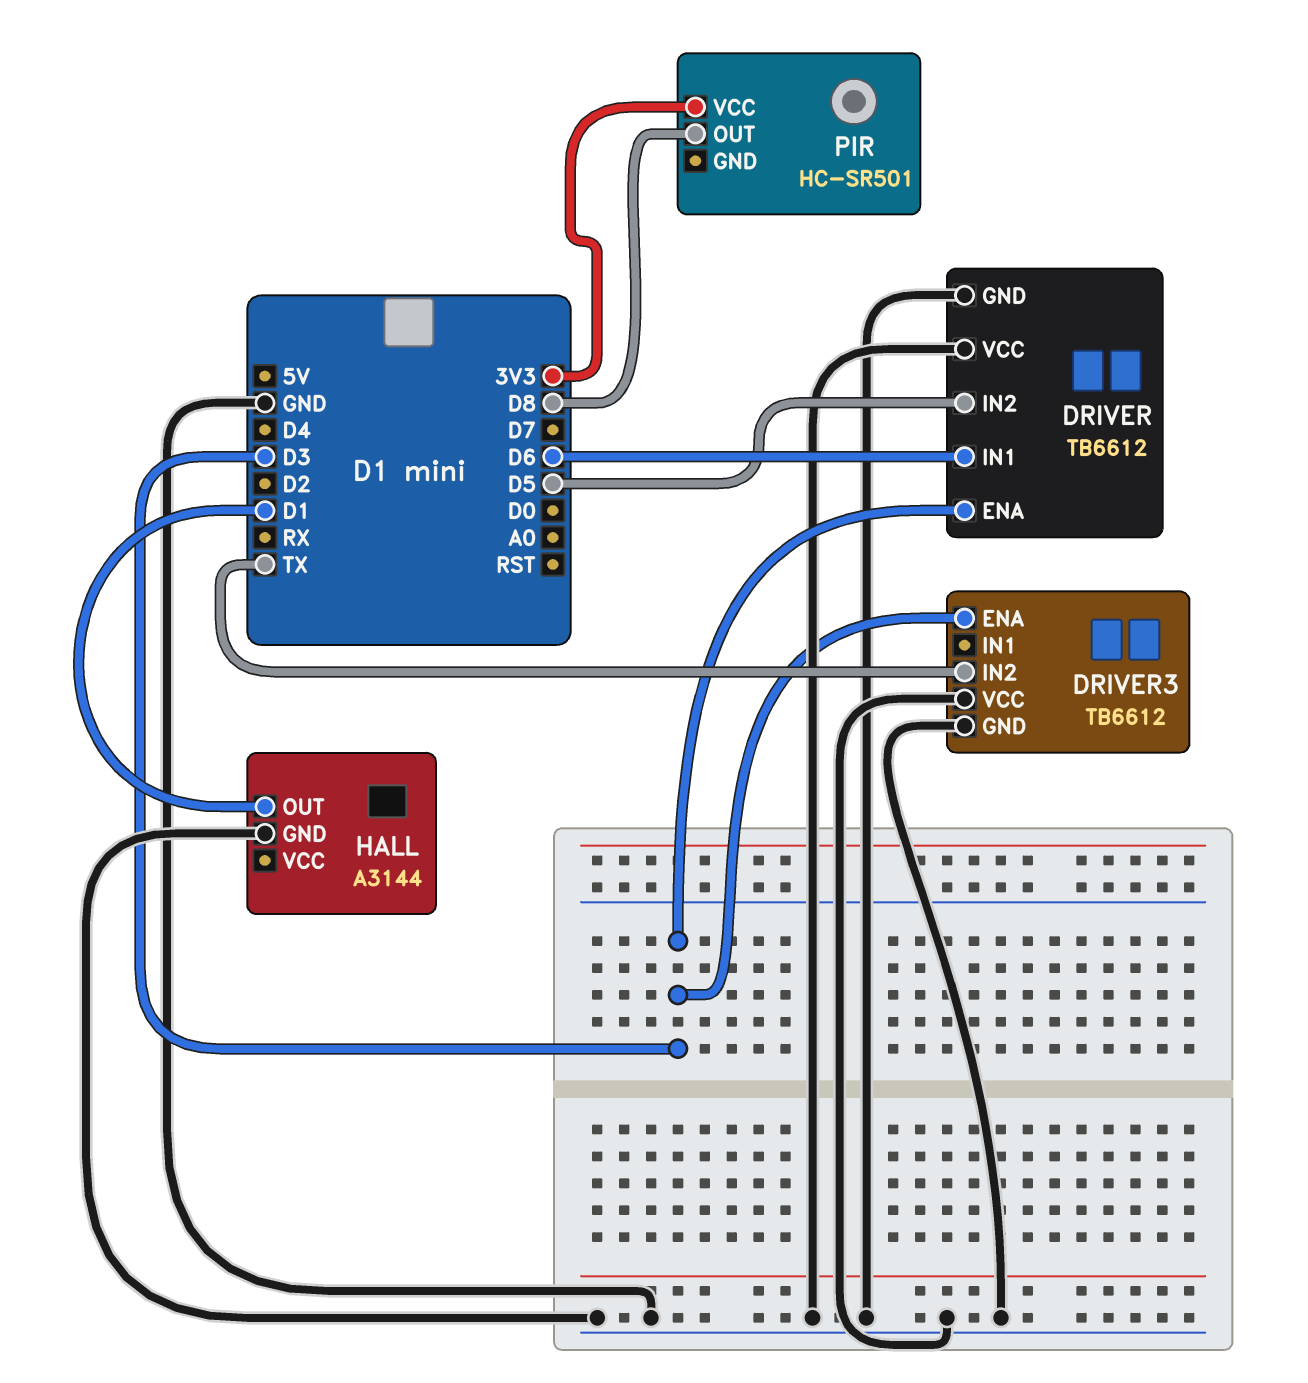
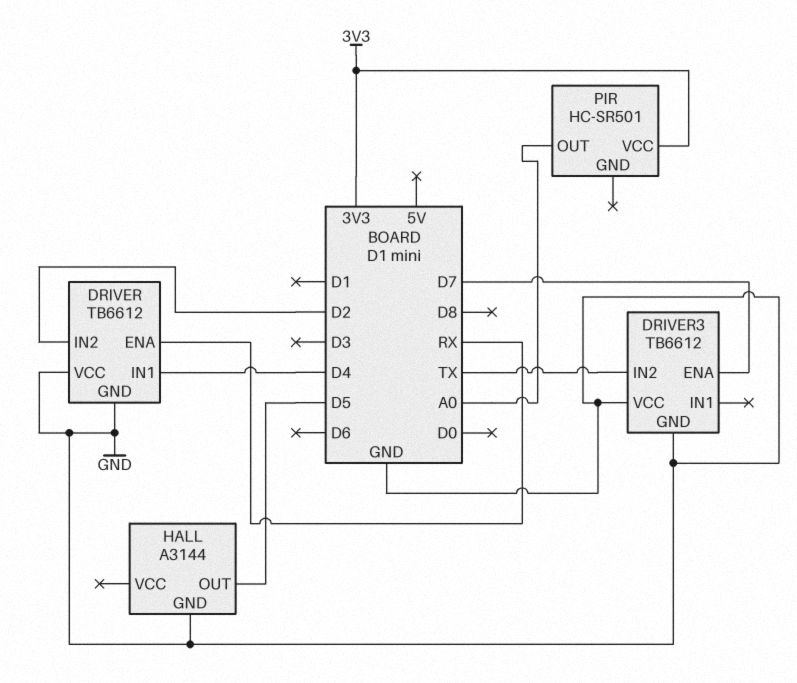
DRIVER pin ENA: D3 -> RX
DRIVER pin IN1: D6 -> D4
DRIVER pin IN2: D5 -> D2
DRIVER3 pin ENA: D3 -> D7
HALL pin OUT: D1 -> D5
PIR pin OUT: D8 -> A0

